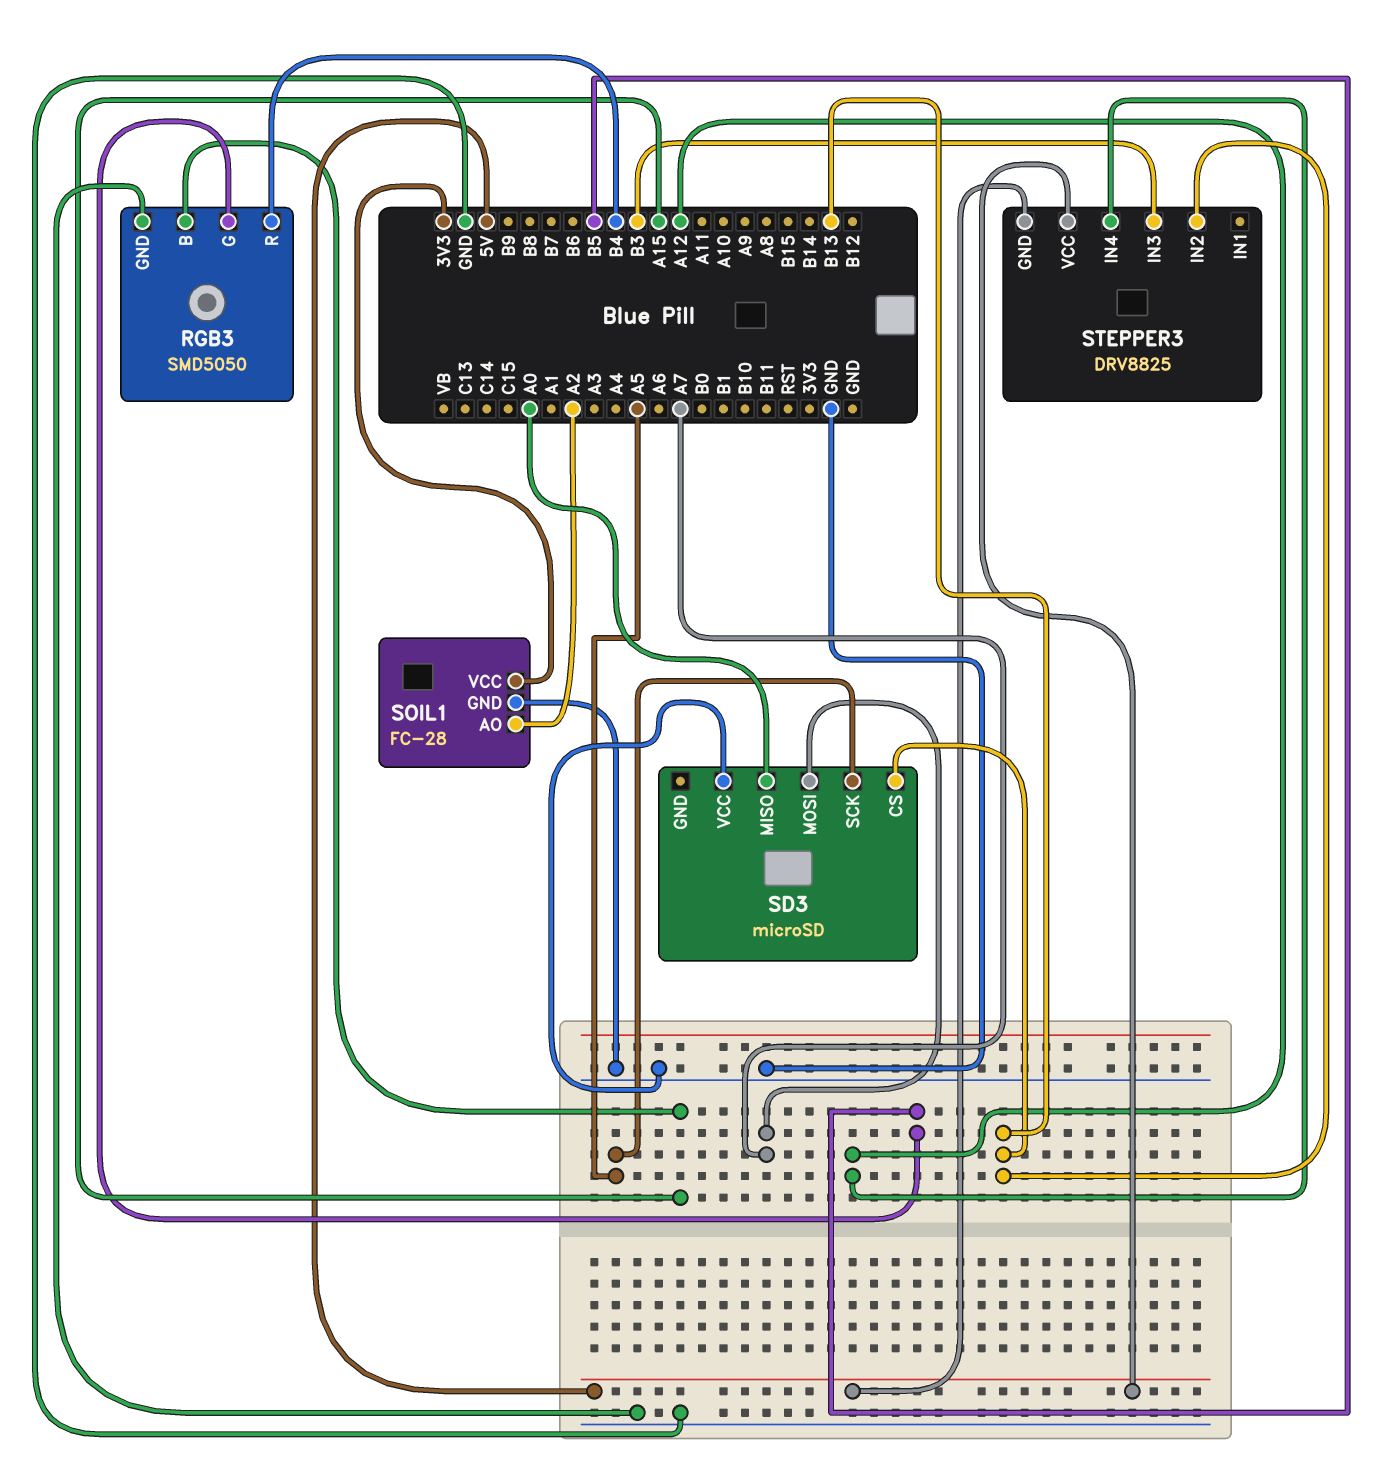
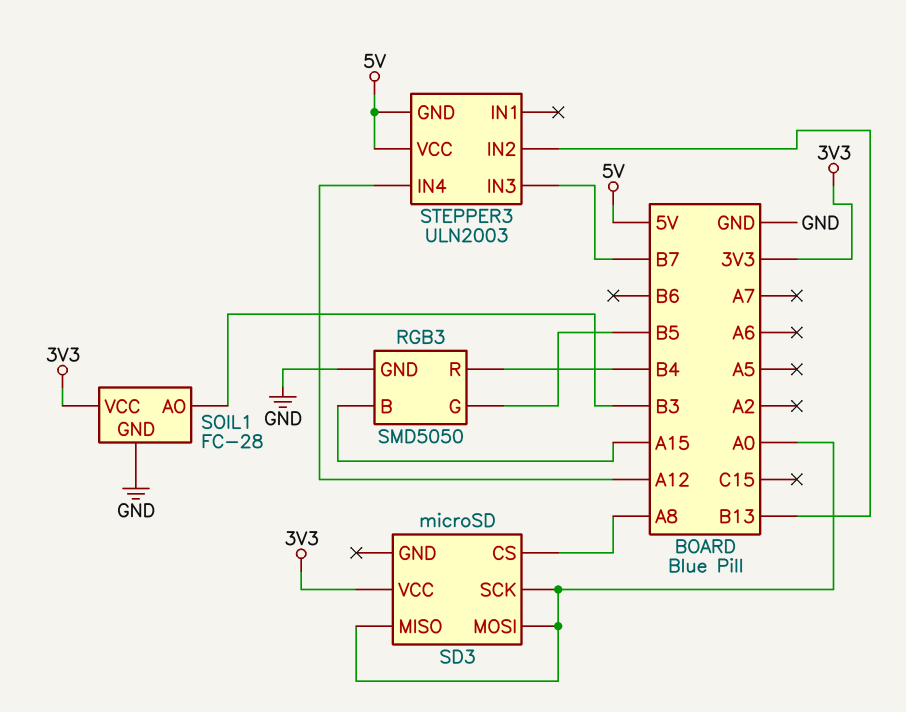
SD3 pin CS: B13 -> A8
SD3 pin MOSI: A7 -> A0
SD3 pin SCK: A5 -> A0
SD3 pin VCC: GND -> 3V3
SOIL1 pin AO: A2 -> B3
STEPPER3: DRV8825 -> ULN2003
STEPPER3 pin IN3: B3 -> B7

